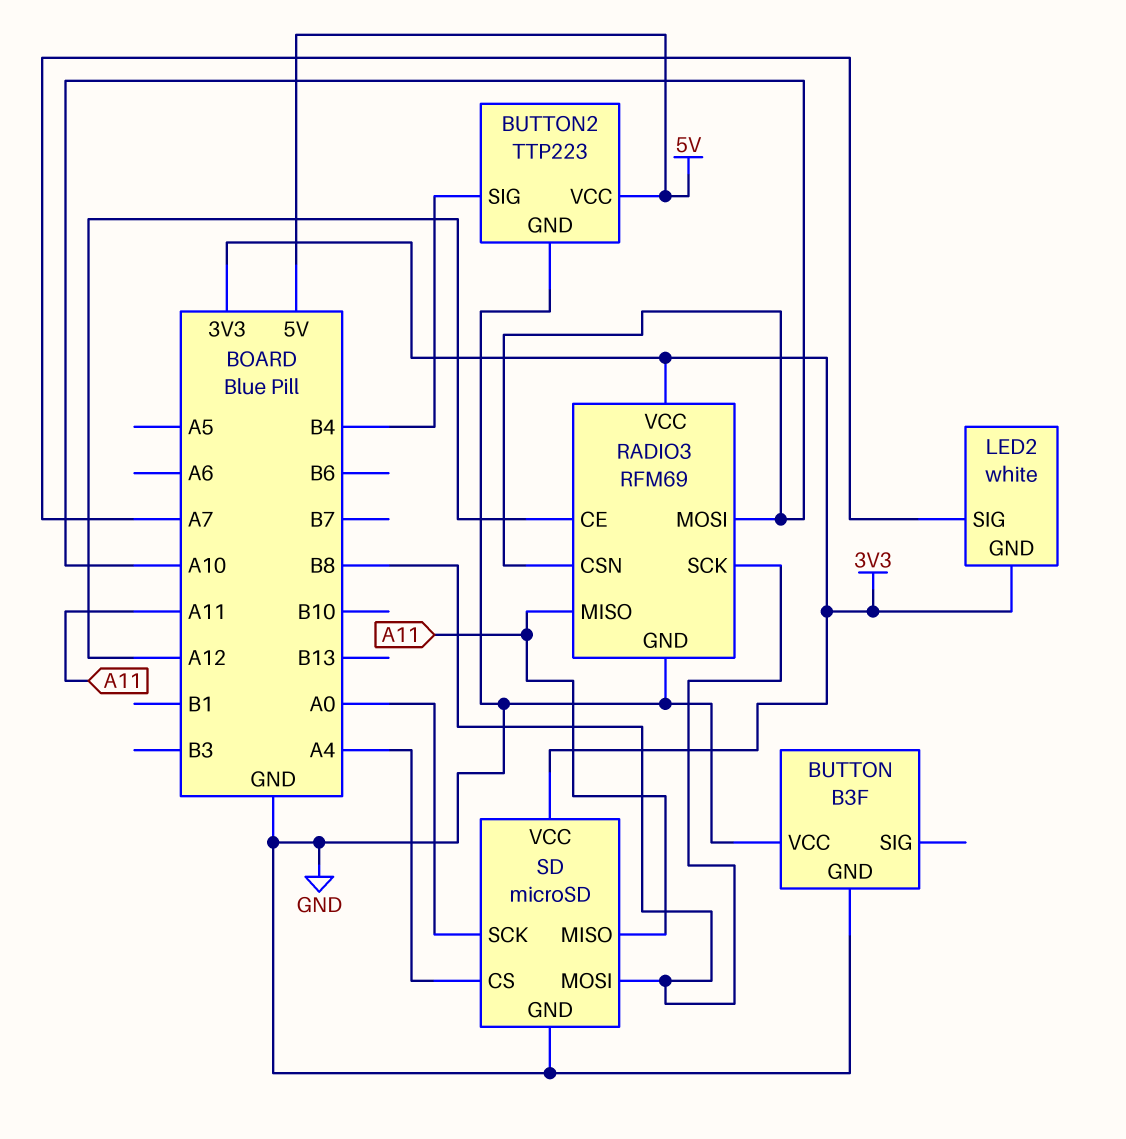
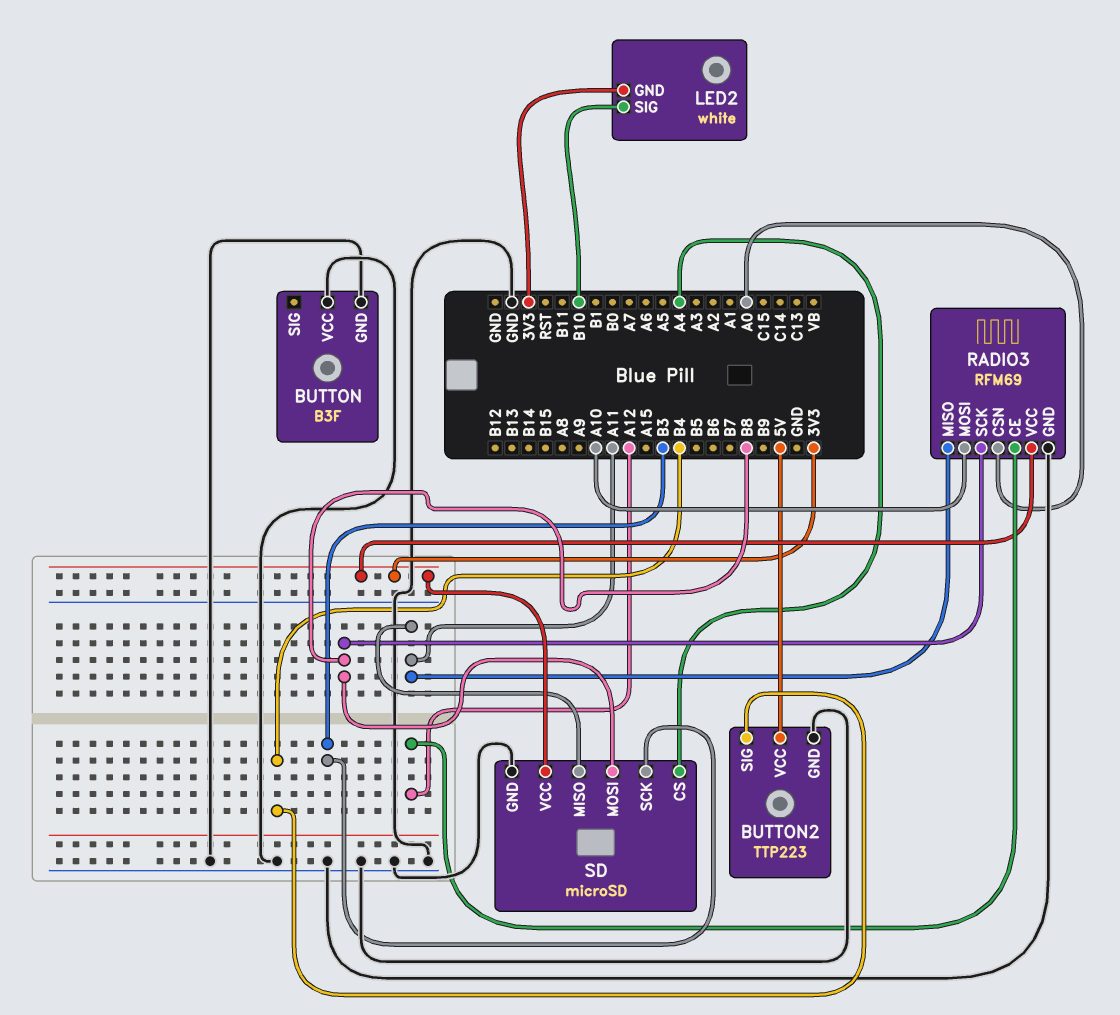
LED2 pin SIG: A7 -> B10
RADIO3 pin CSN: A10 -> A0
SD pin SCK: A0 -> B3

